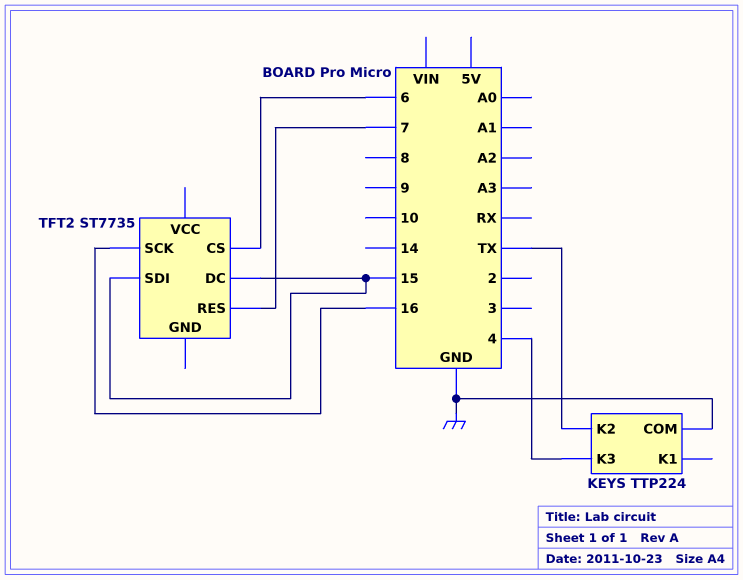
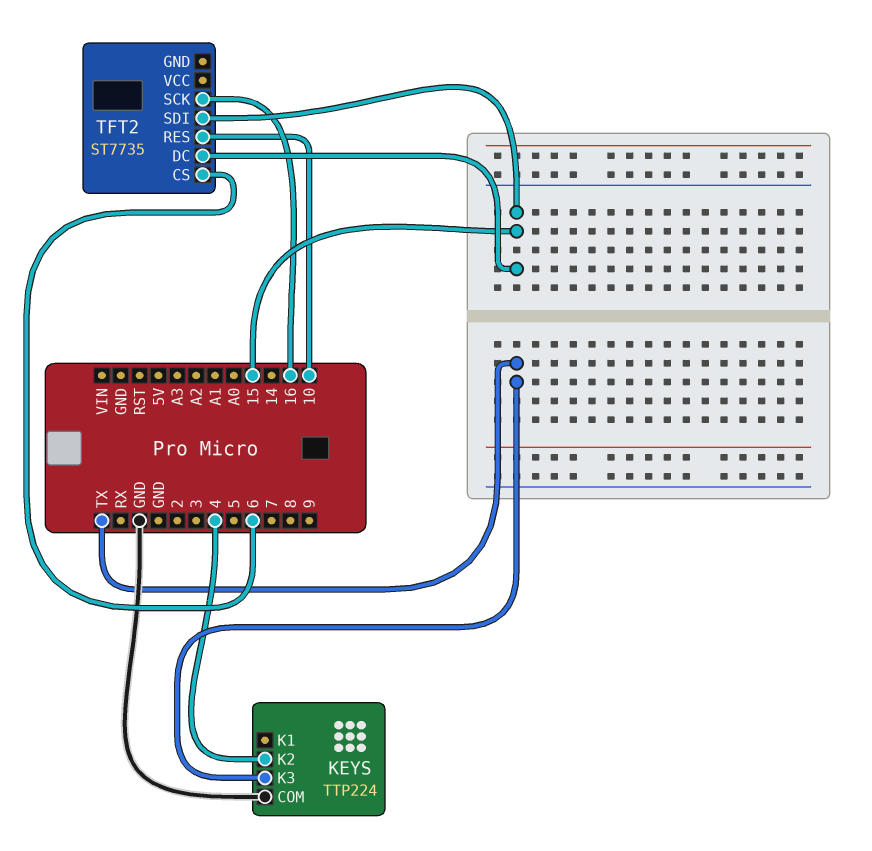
KEYS pin K2: TX -> 4
KEYS pin K3: 4 -> TX
TFT2 pin RES: 7 -> 10

